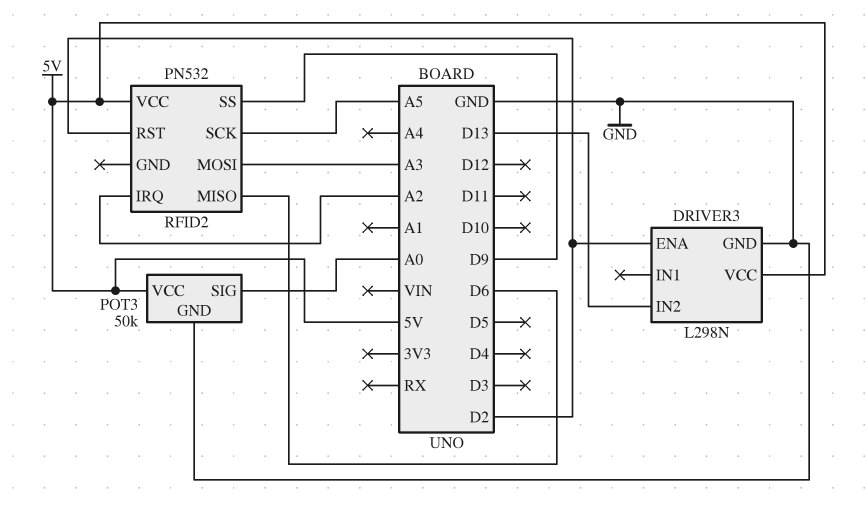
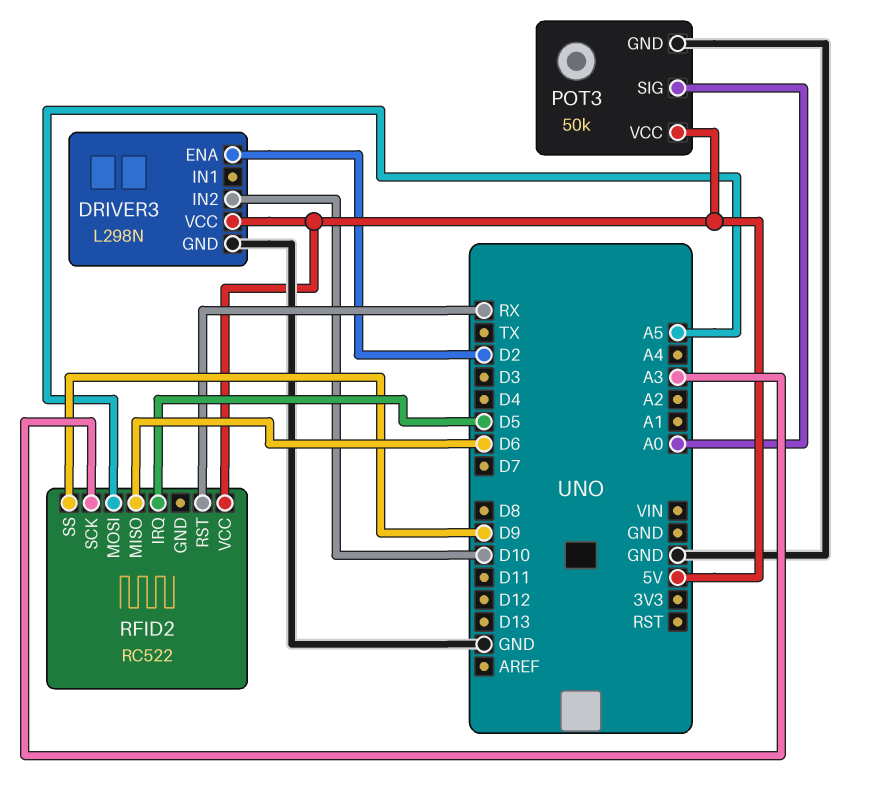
DRIVER3 pin IN2: D13 -> D10
RFID2: PN532 -> RC522
RFID2 pin IRQ: A2 -> D5
RFID2 pin MOSI: A3 -> A5
RFID2 pin RST: D2 -> RX
RFID2 pin SCK: A5 -> A3

